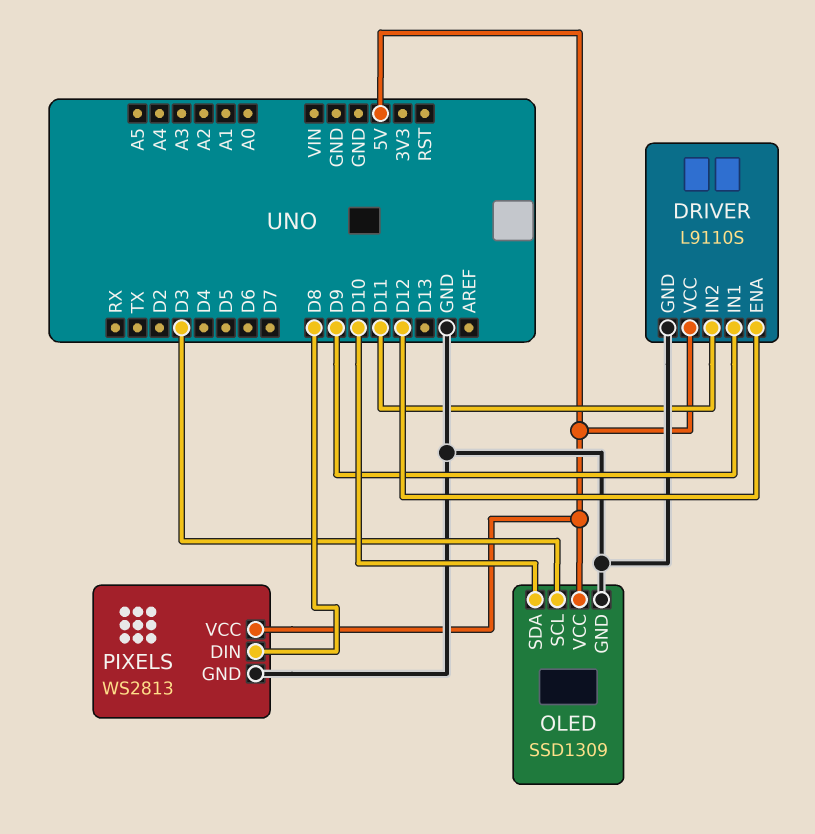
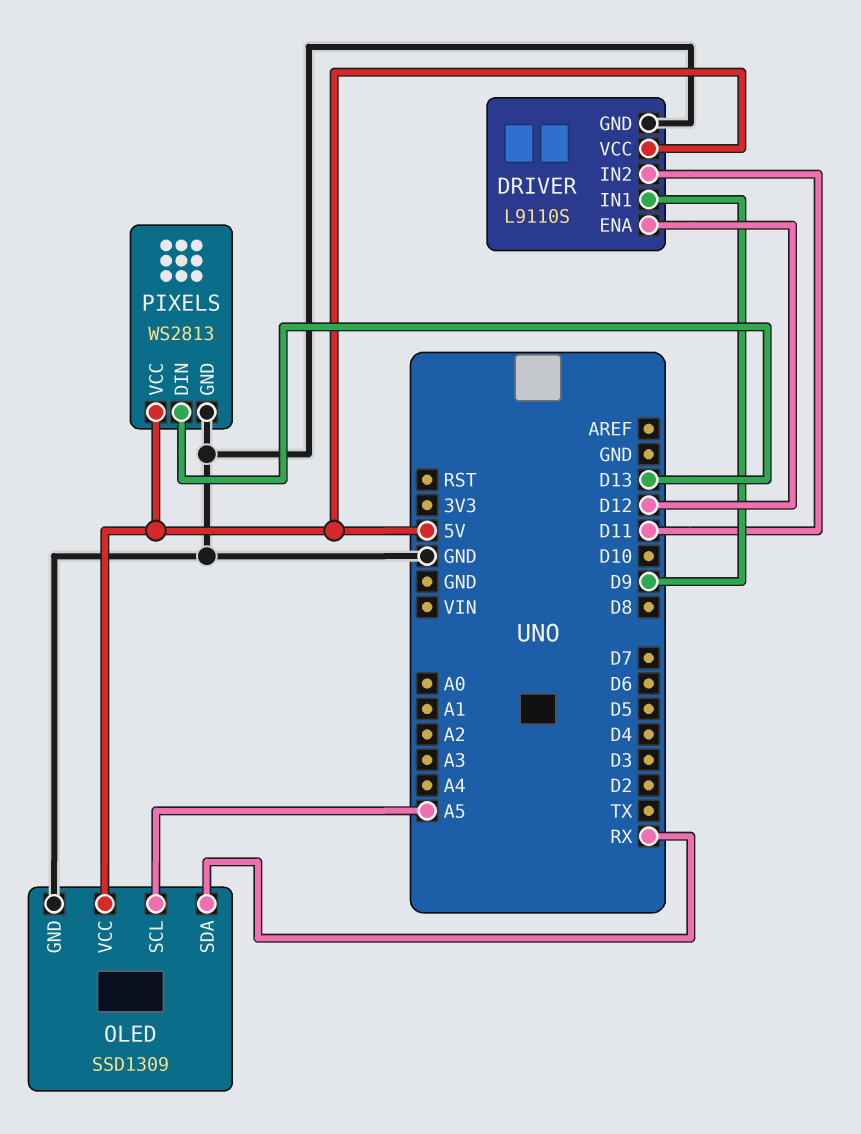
OLED pin SCL: D3 -> A5
OLED pin SDA: D10 -> RX
PIXELS pin DIN: D8 -> D13

